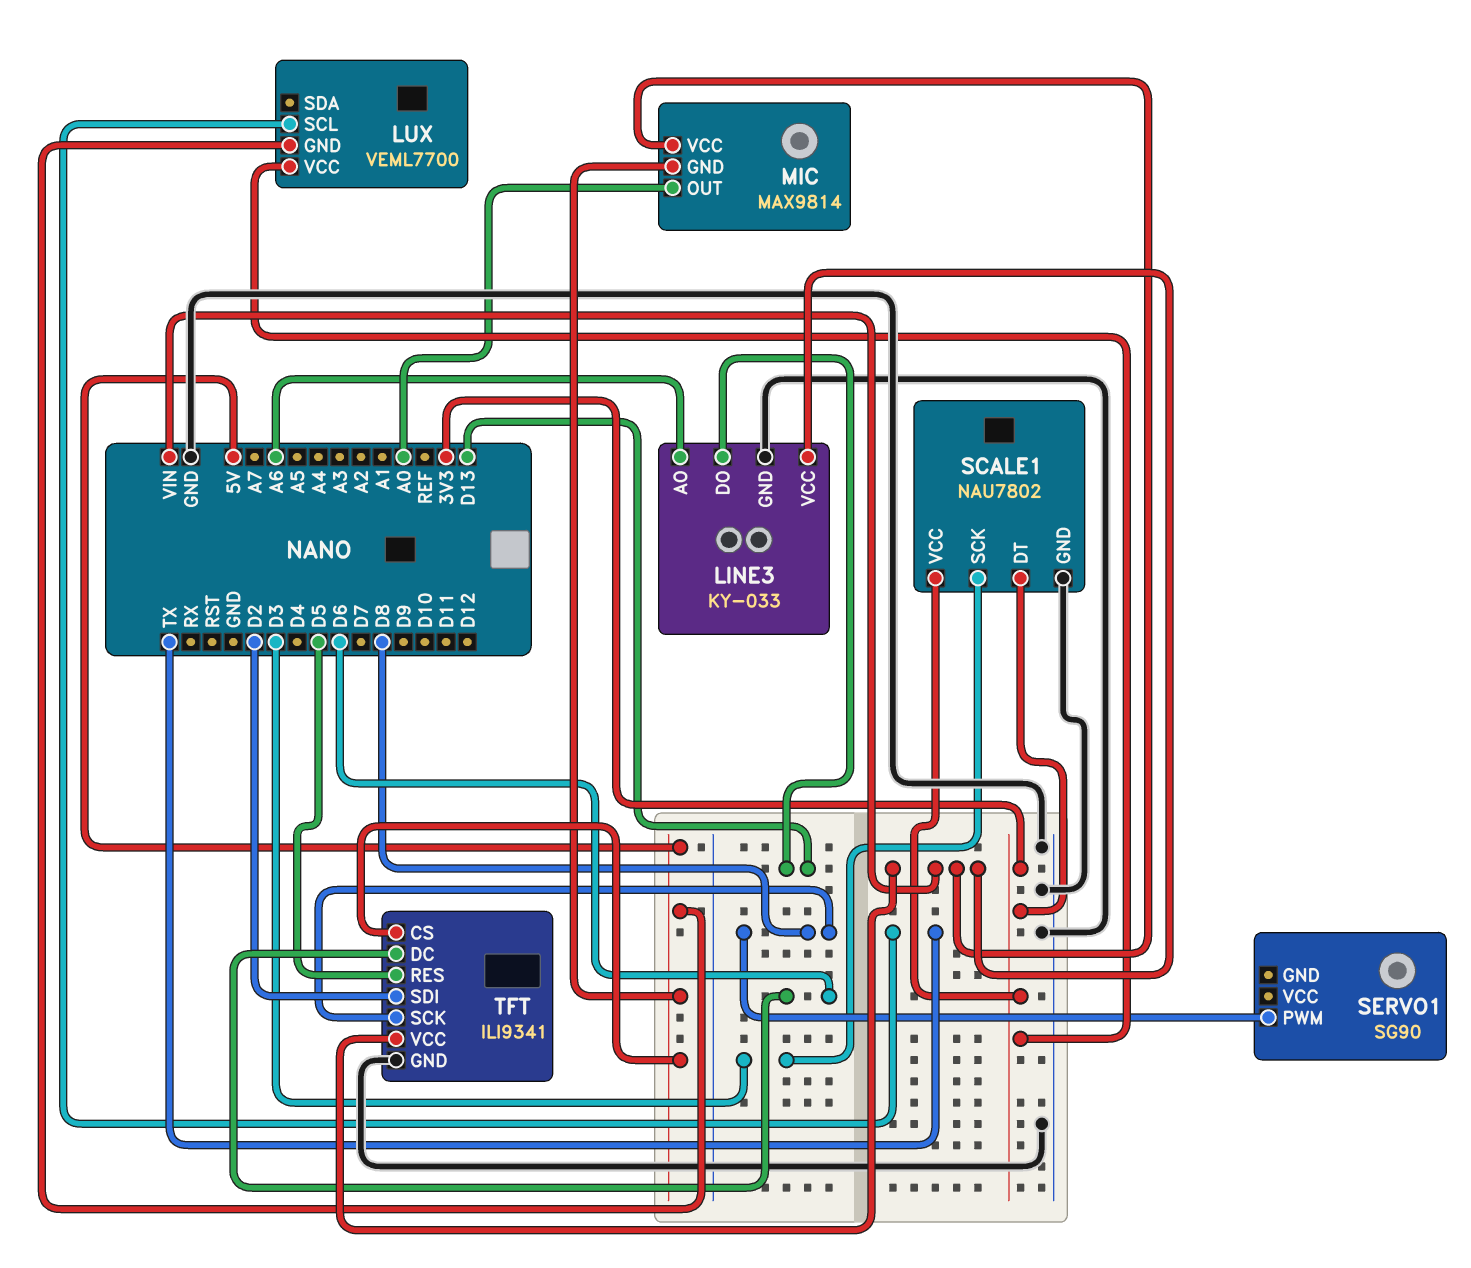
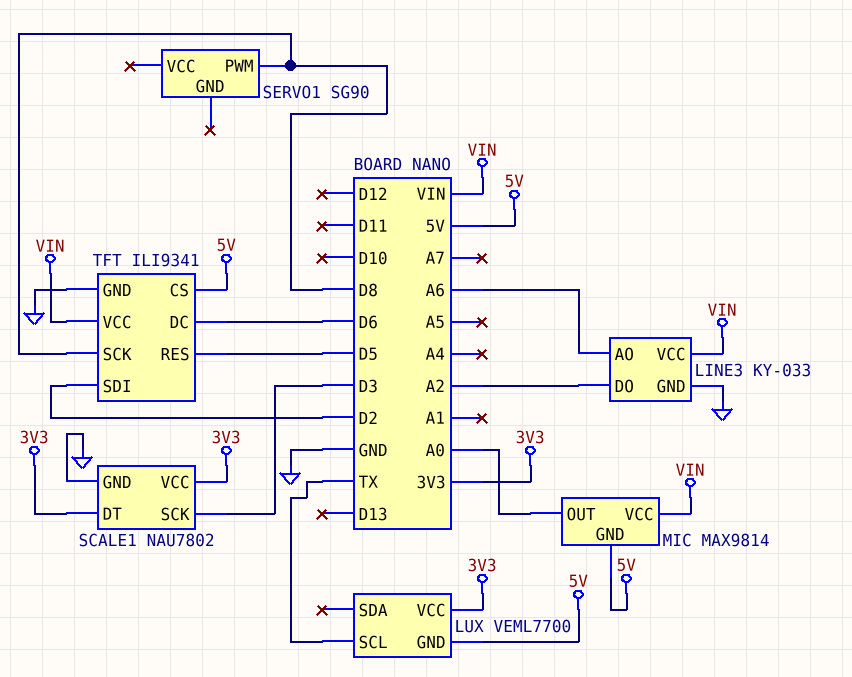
LINE3 pin DO: D13 -> A2

